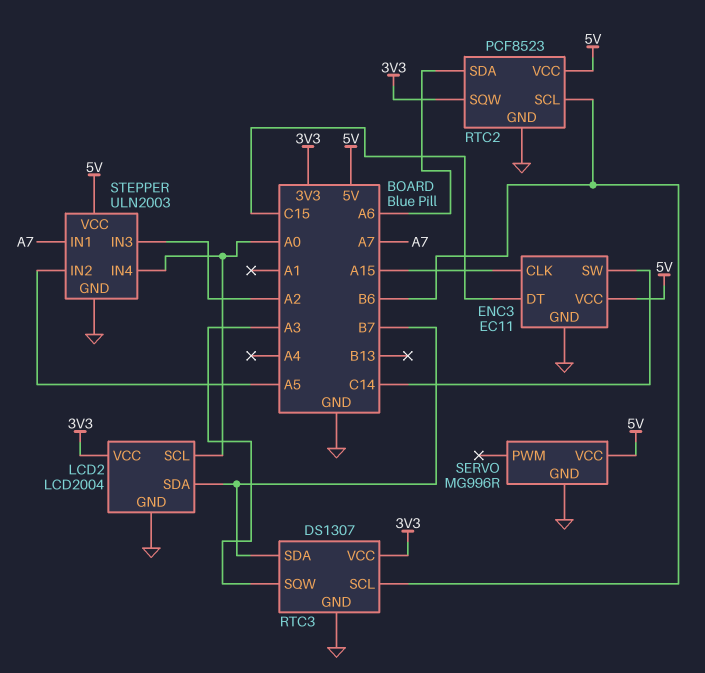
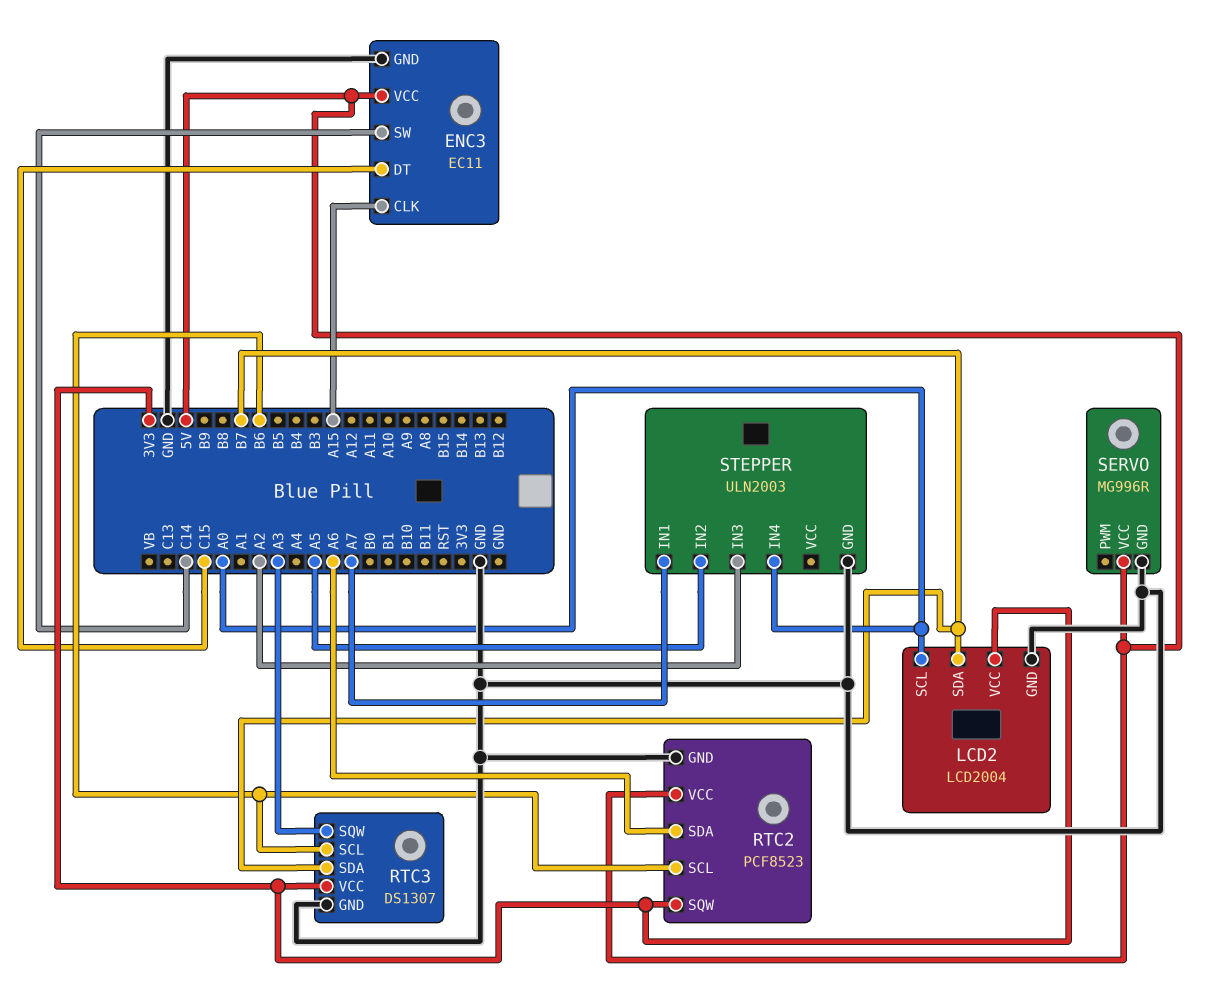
STEPPER pin VCC: 5V -> none

